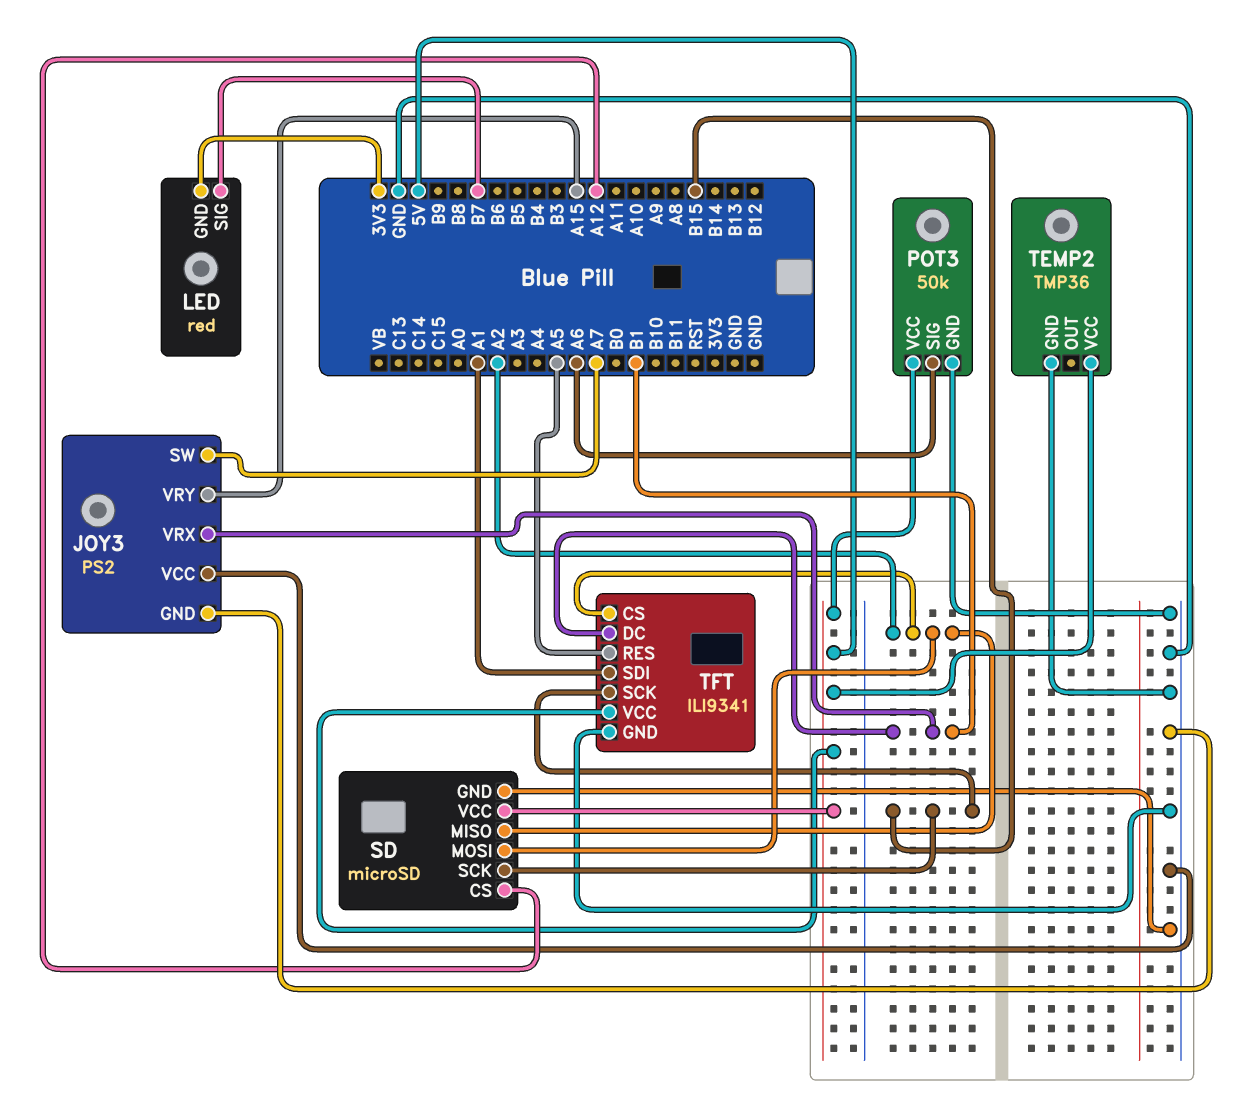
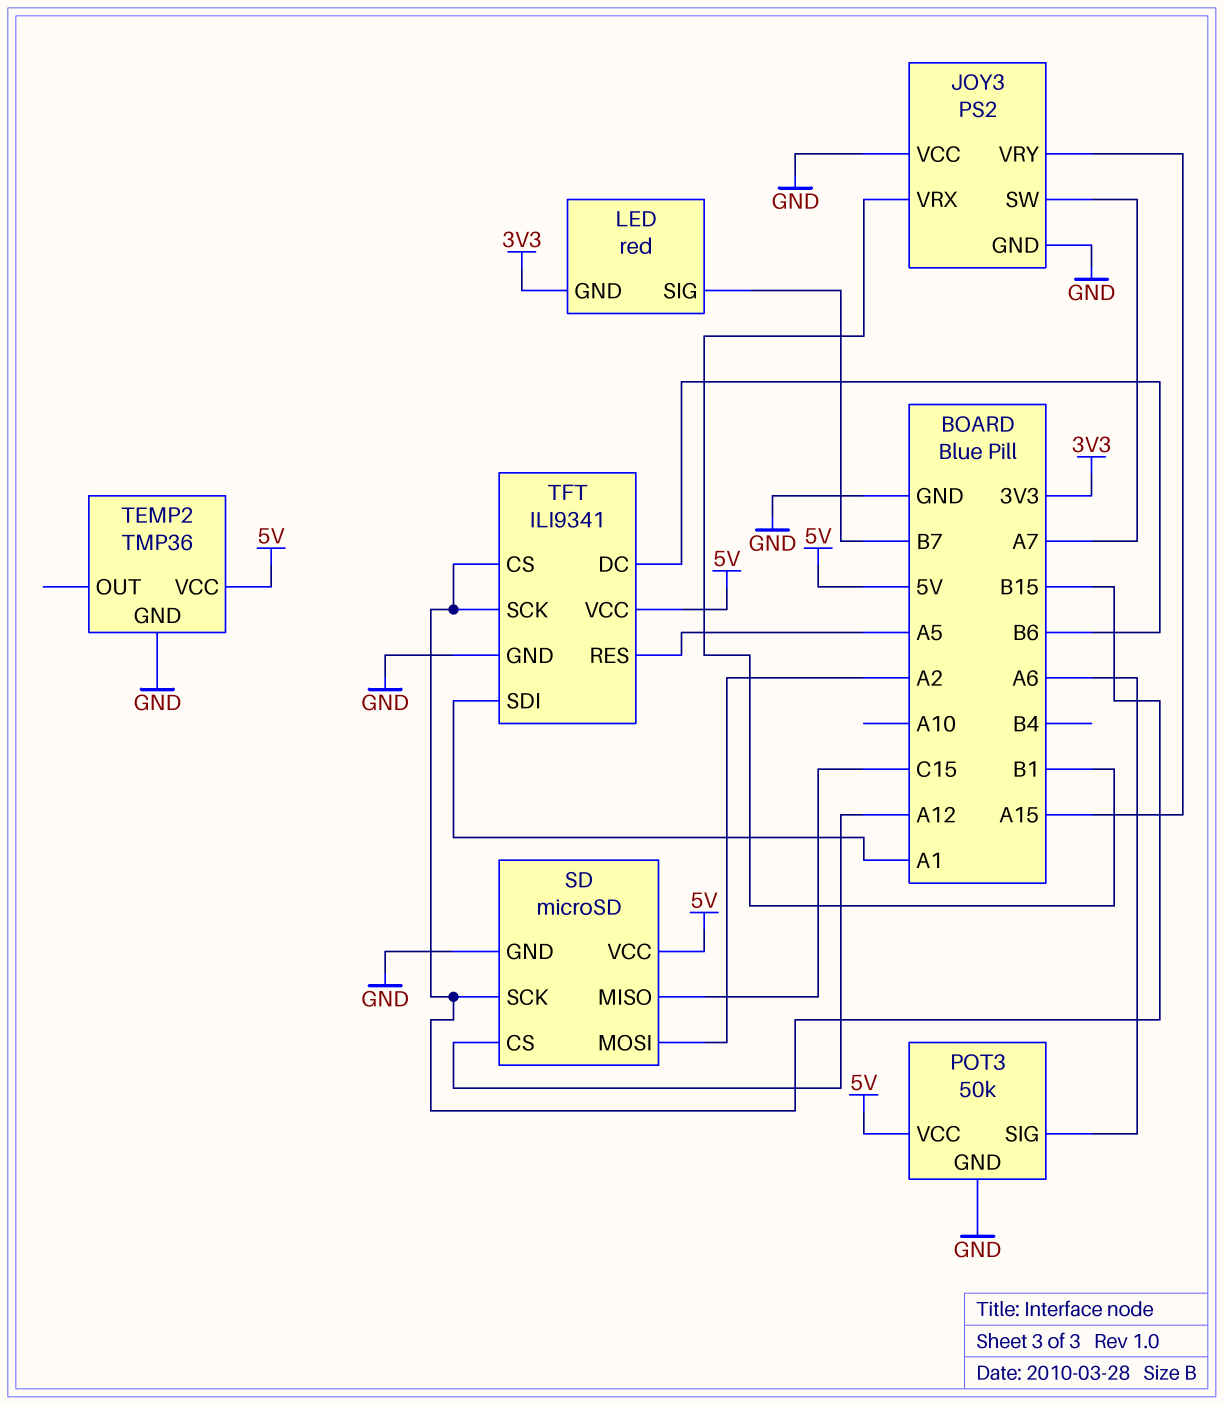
SD pin MISO: A2 -> C15
TFT pin CS: A2 -> B15
TFT pin DC: B1 -> B6

